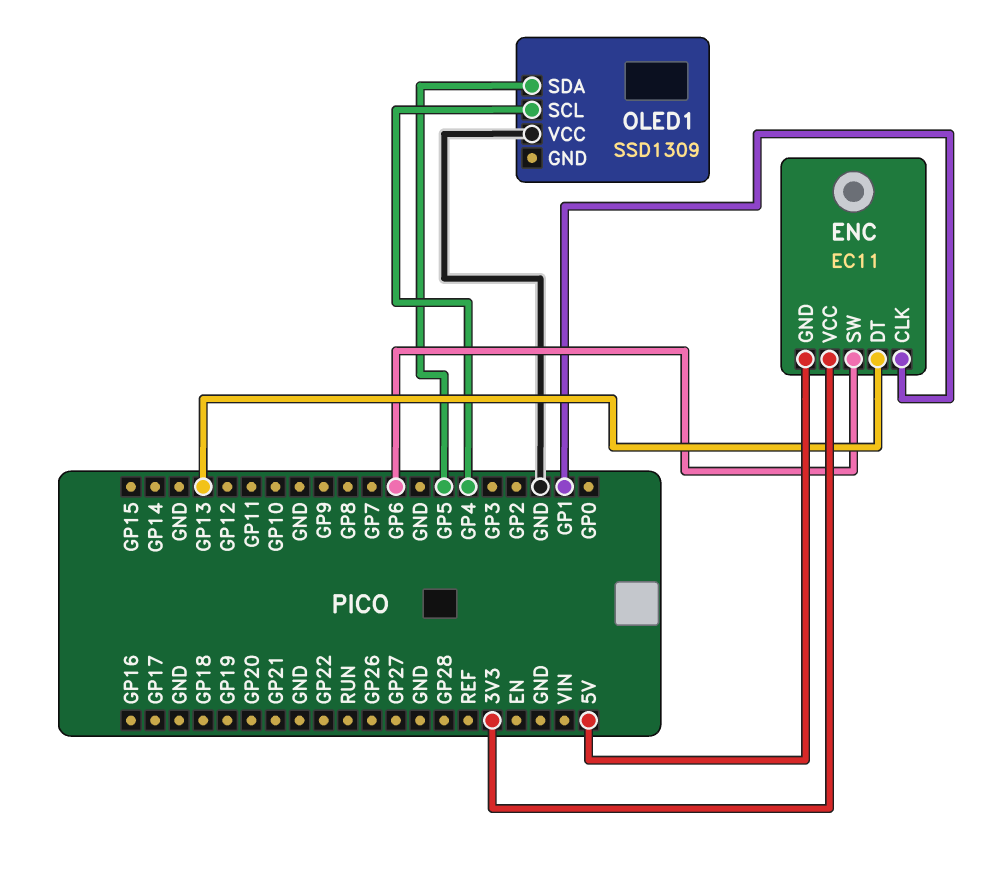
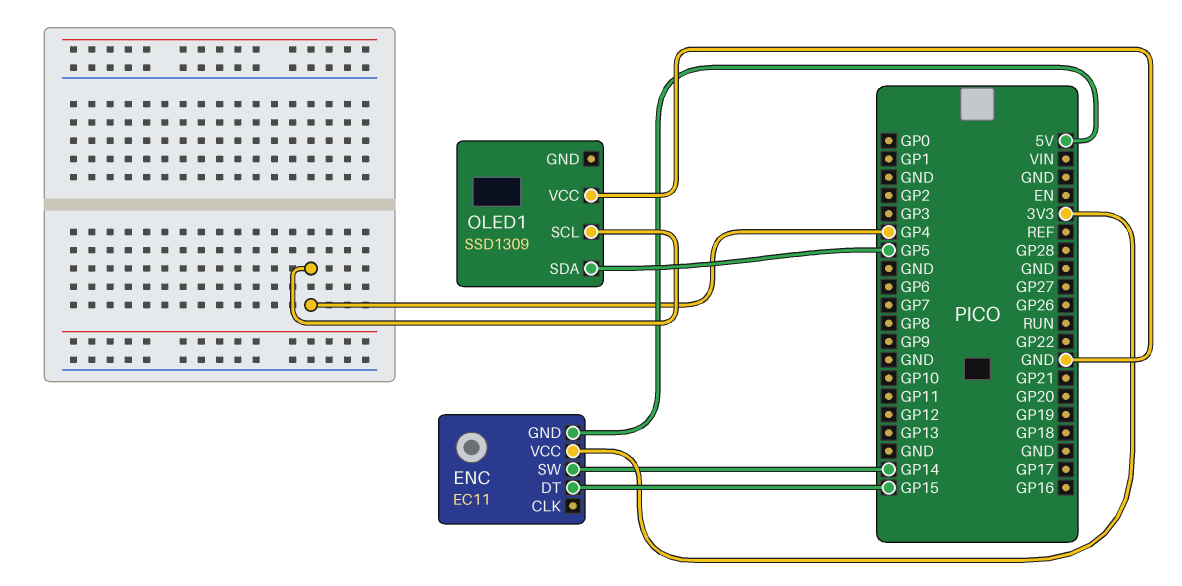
ENC pin CLK: GP1 -> none
ENC pin DT: GP13 -> GP15
ENC pin SW: GP6 -> GP14

